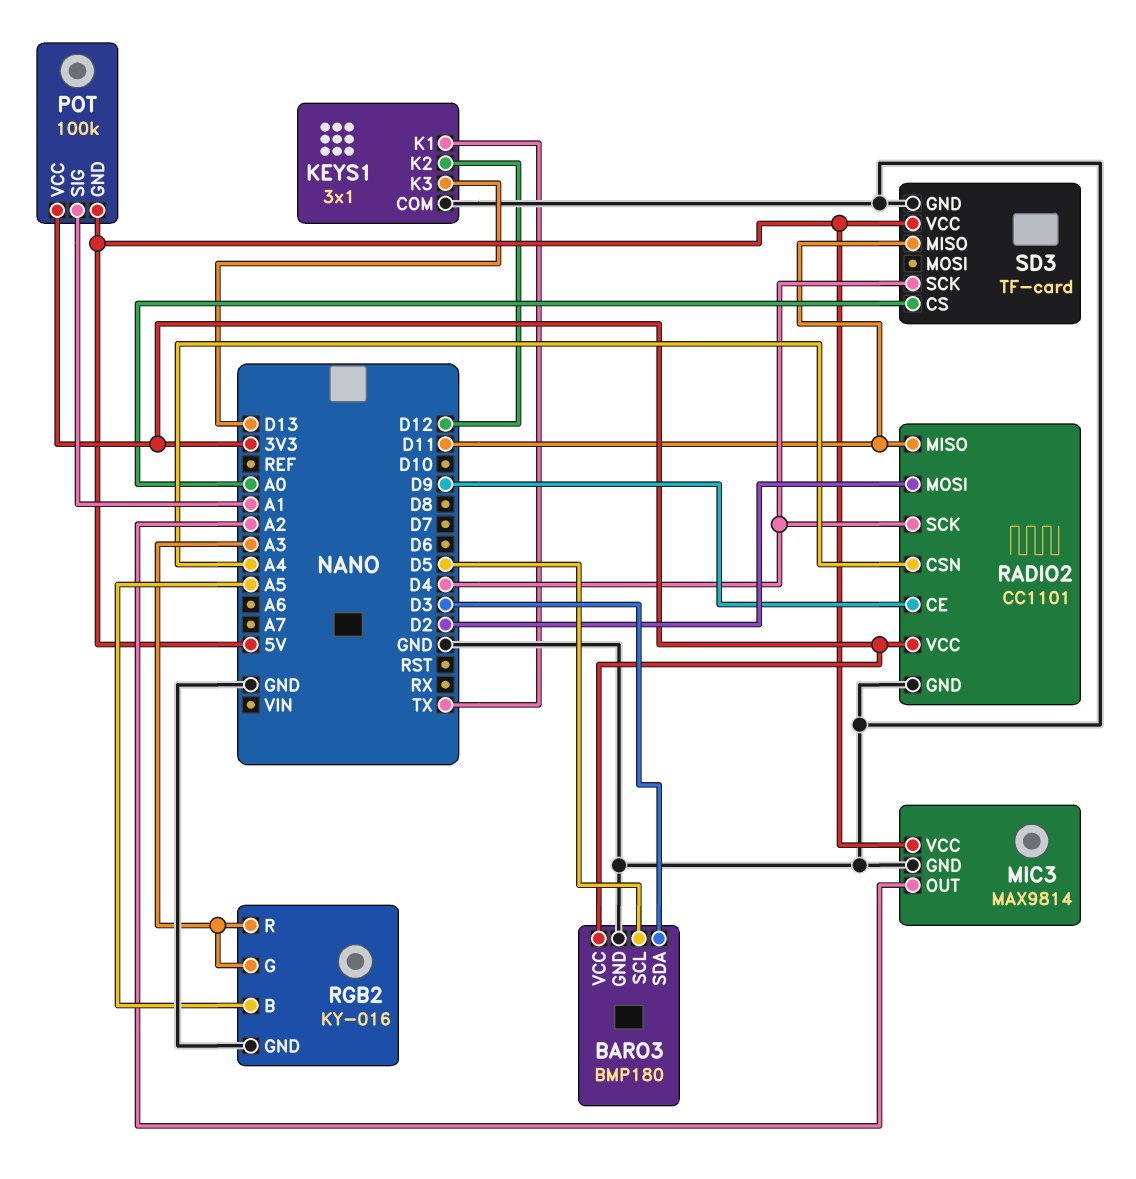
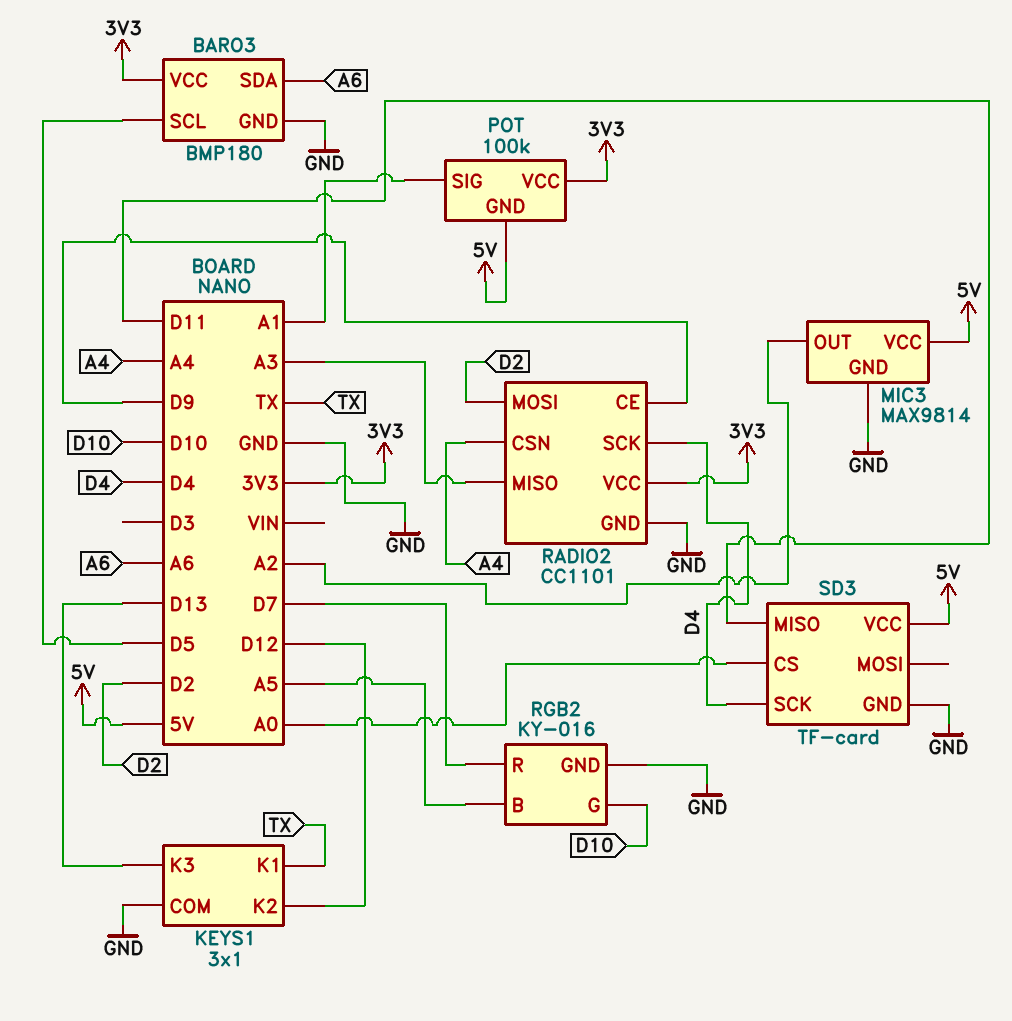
BARO3 pin SDA: D3 -> A6
RADIO2 pin MISO: D11 -> A3
RGB2 pin G: A3 -> D10
RGB2 pin R: A3 -> D7

